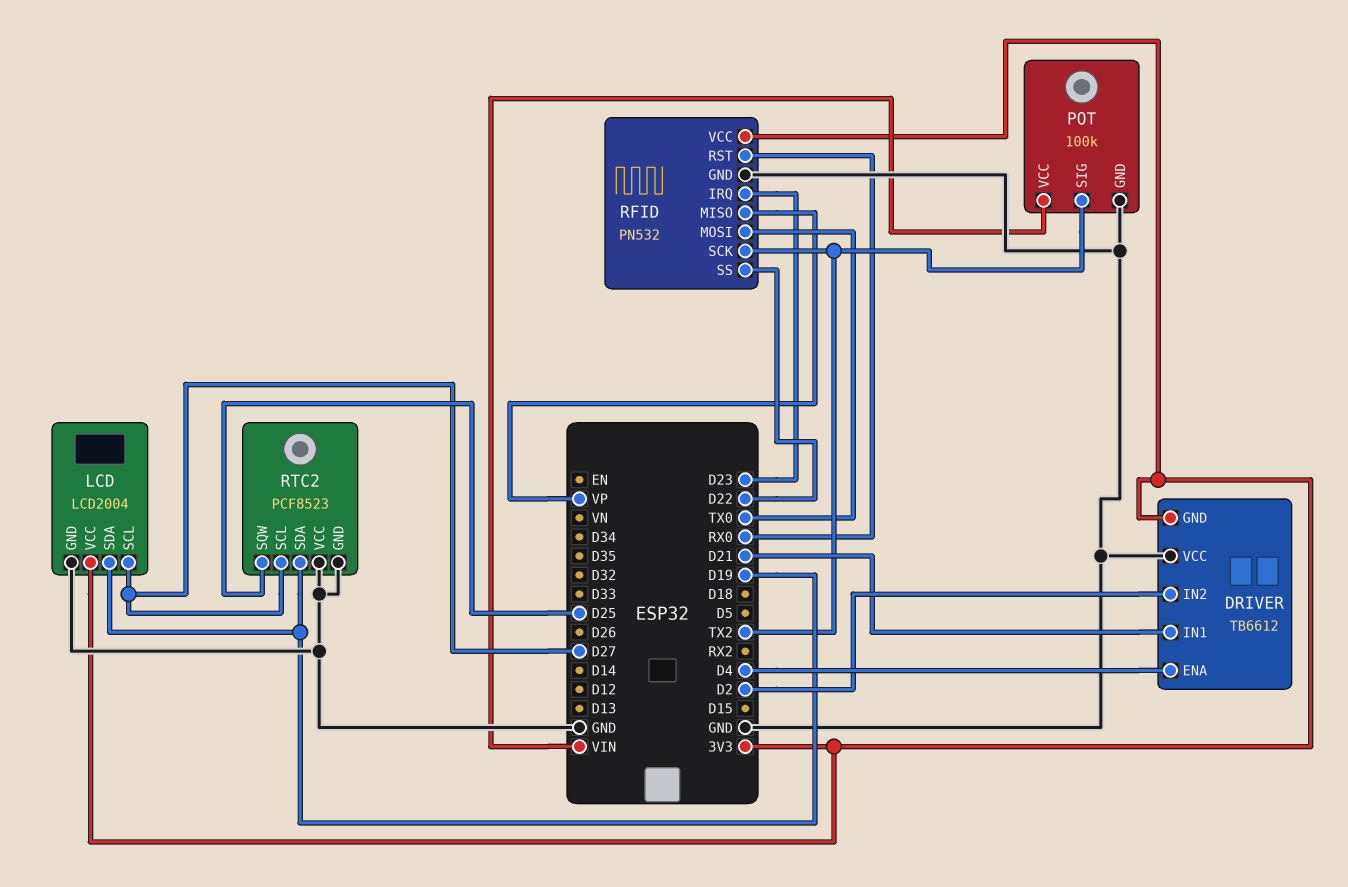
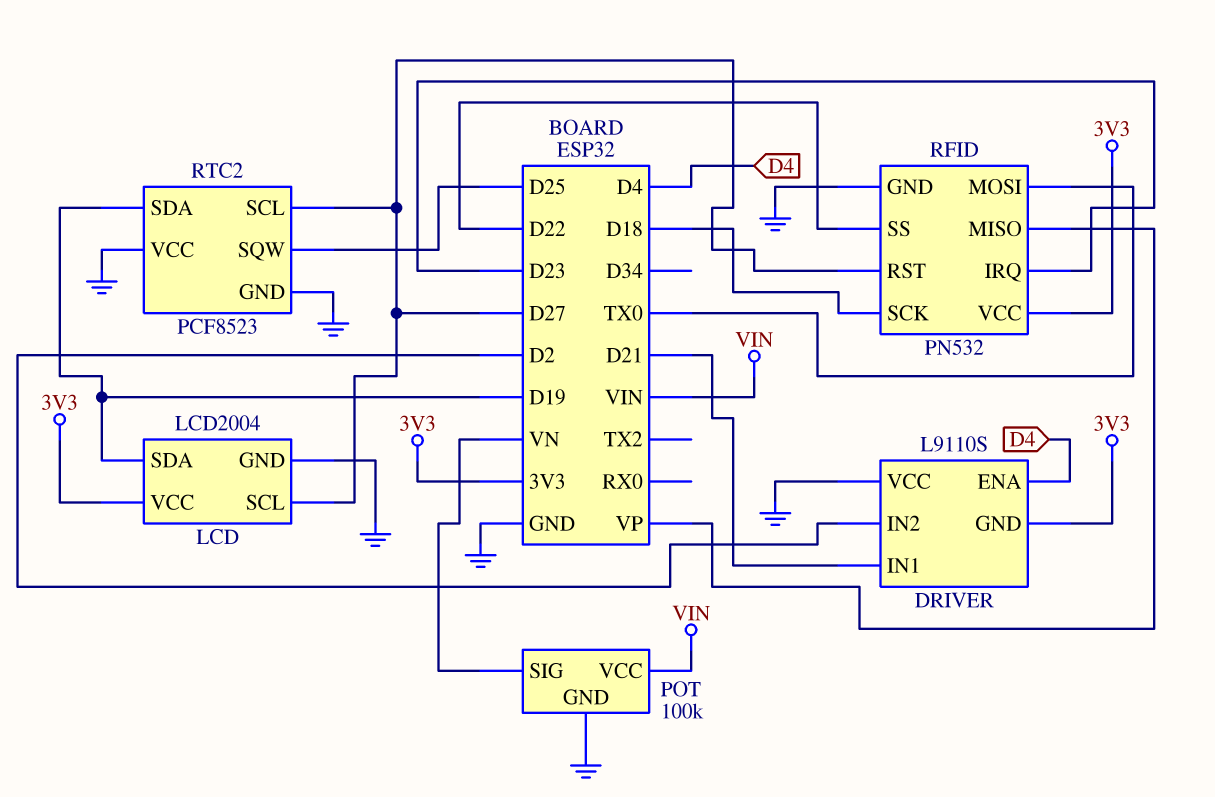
DRIVER: TB6612 -> L9110S
POT pin SIG: TX2 -> VN
RFID pin RST: RX0 -> D27
RFID pin SCK: TX2 -> D18

